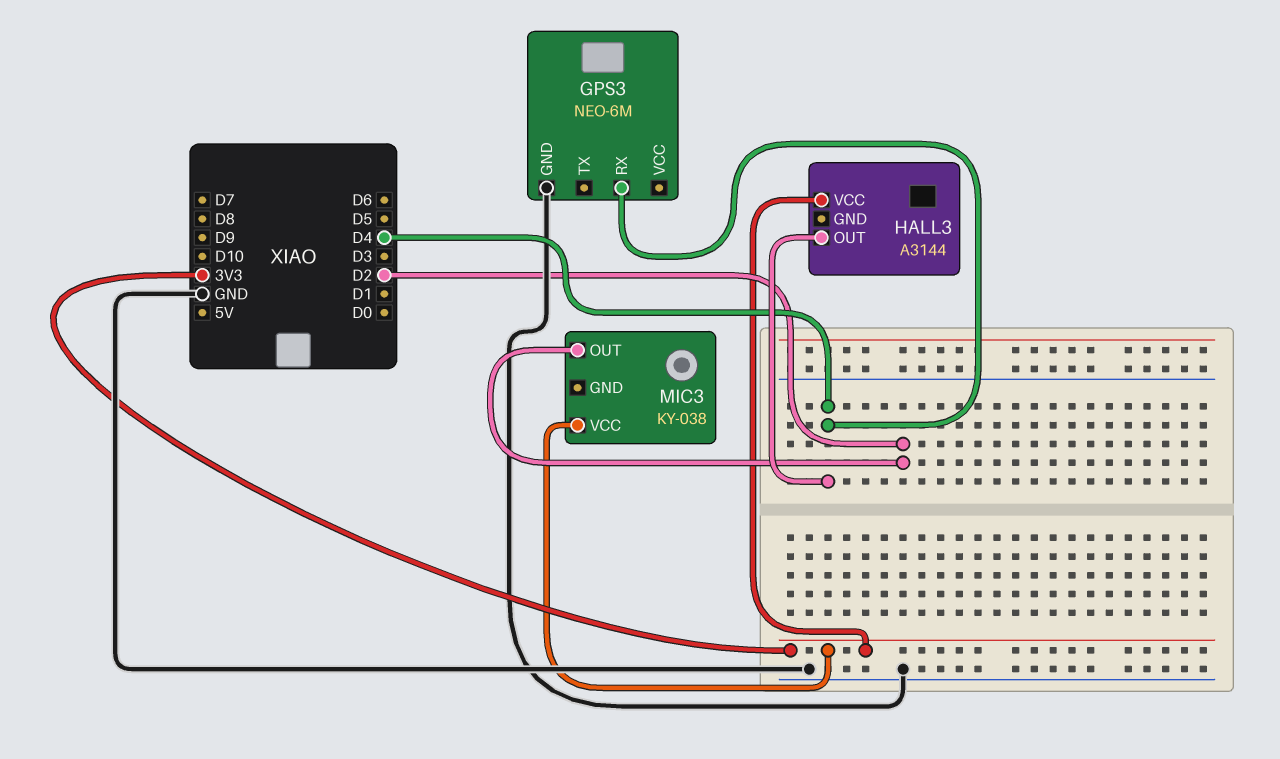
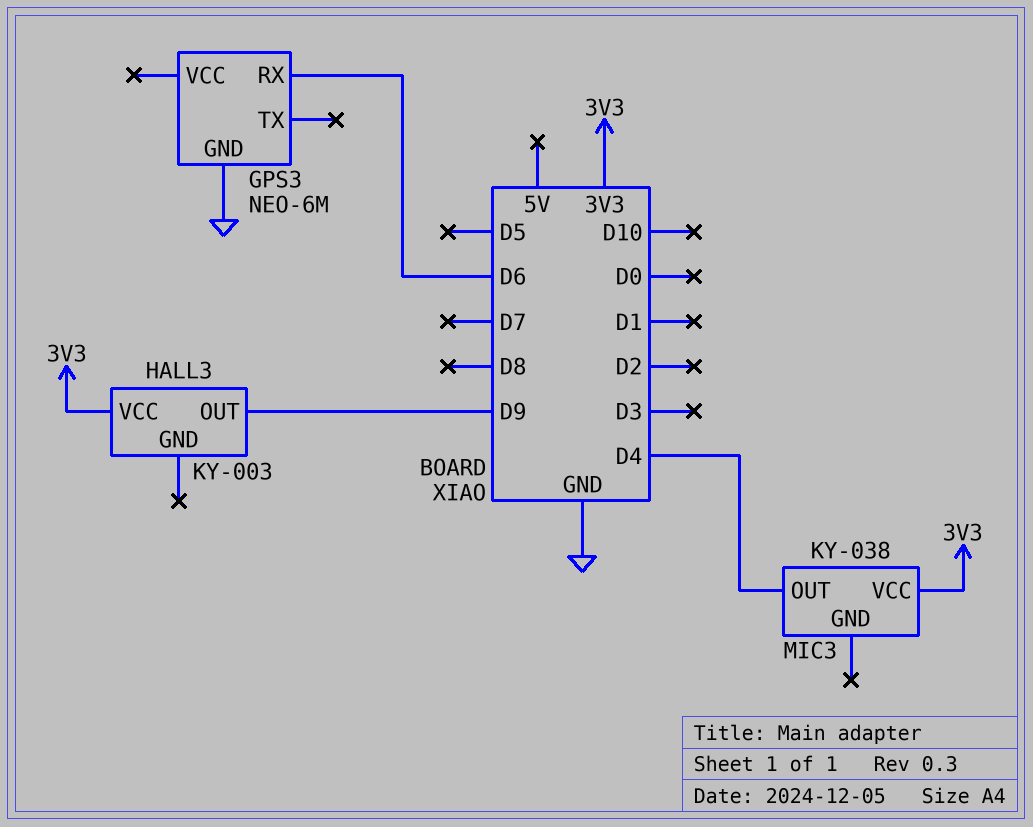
GPS3 pin RX: D4 -> D6
HALL3: A3144 -> KY-003
HALL3 pin OUT: D4 -> D9
MIC3 pin OUT: D2 -> D4

